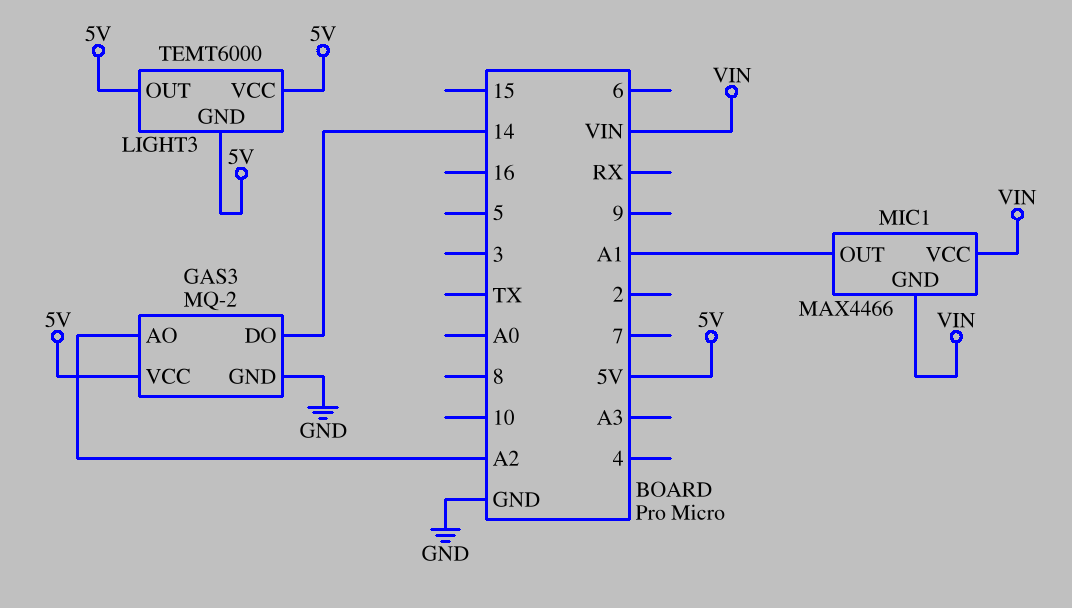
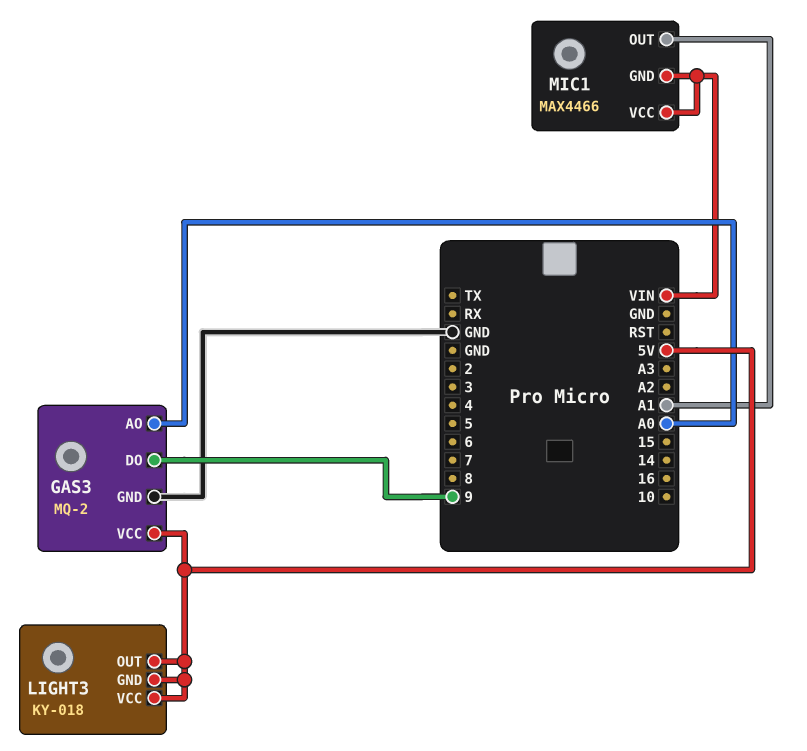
GAS3 pin AO: A2 -> A0
GAS3 pin DO: 14 -> 9
LIGHT3: TEMT6000 -> KY-018

